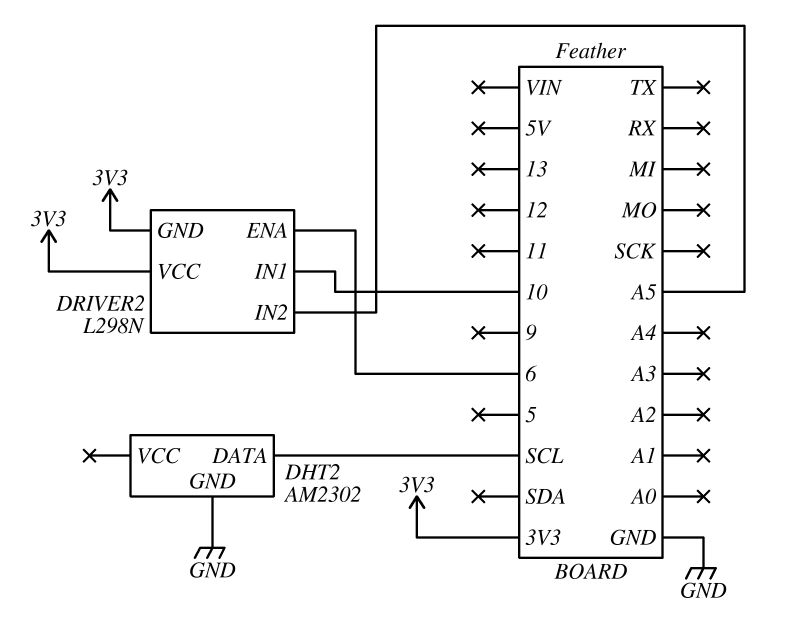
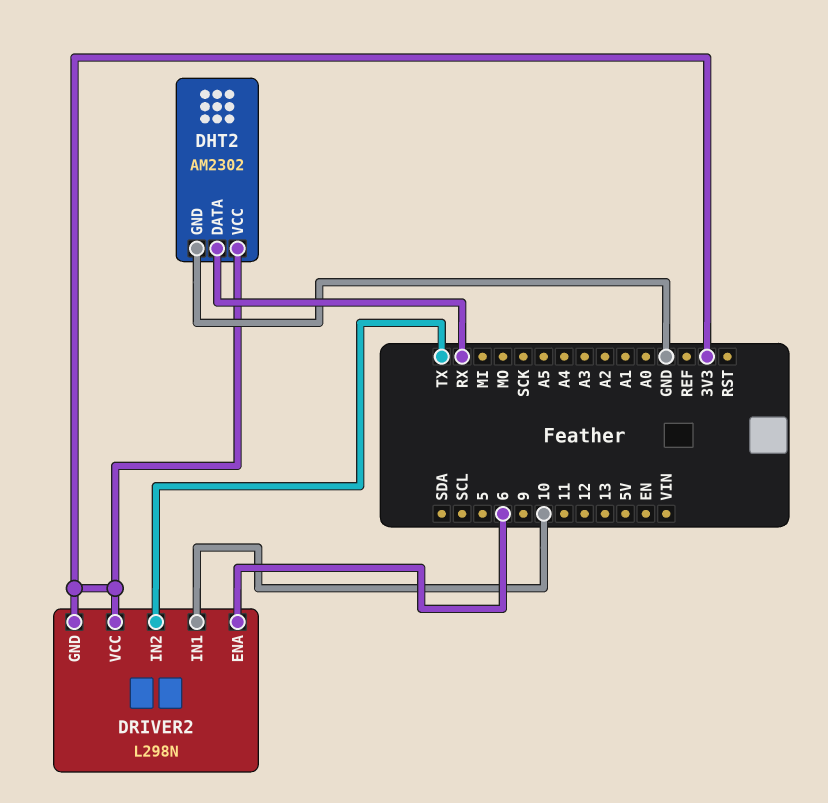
DHT2 pin DATA: SCL -> RX
DHT2 pin VCC: none -> 3V3
DRIVER2 pin IN2: A5 -> TX

